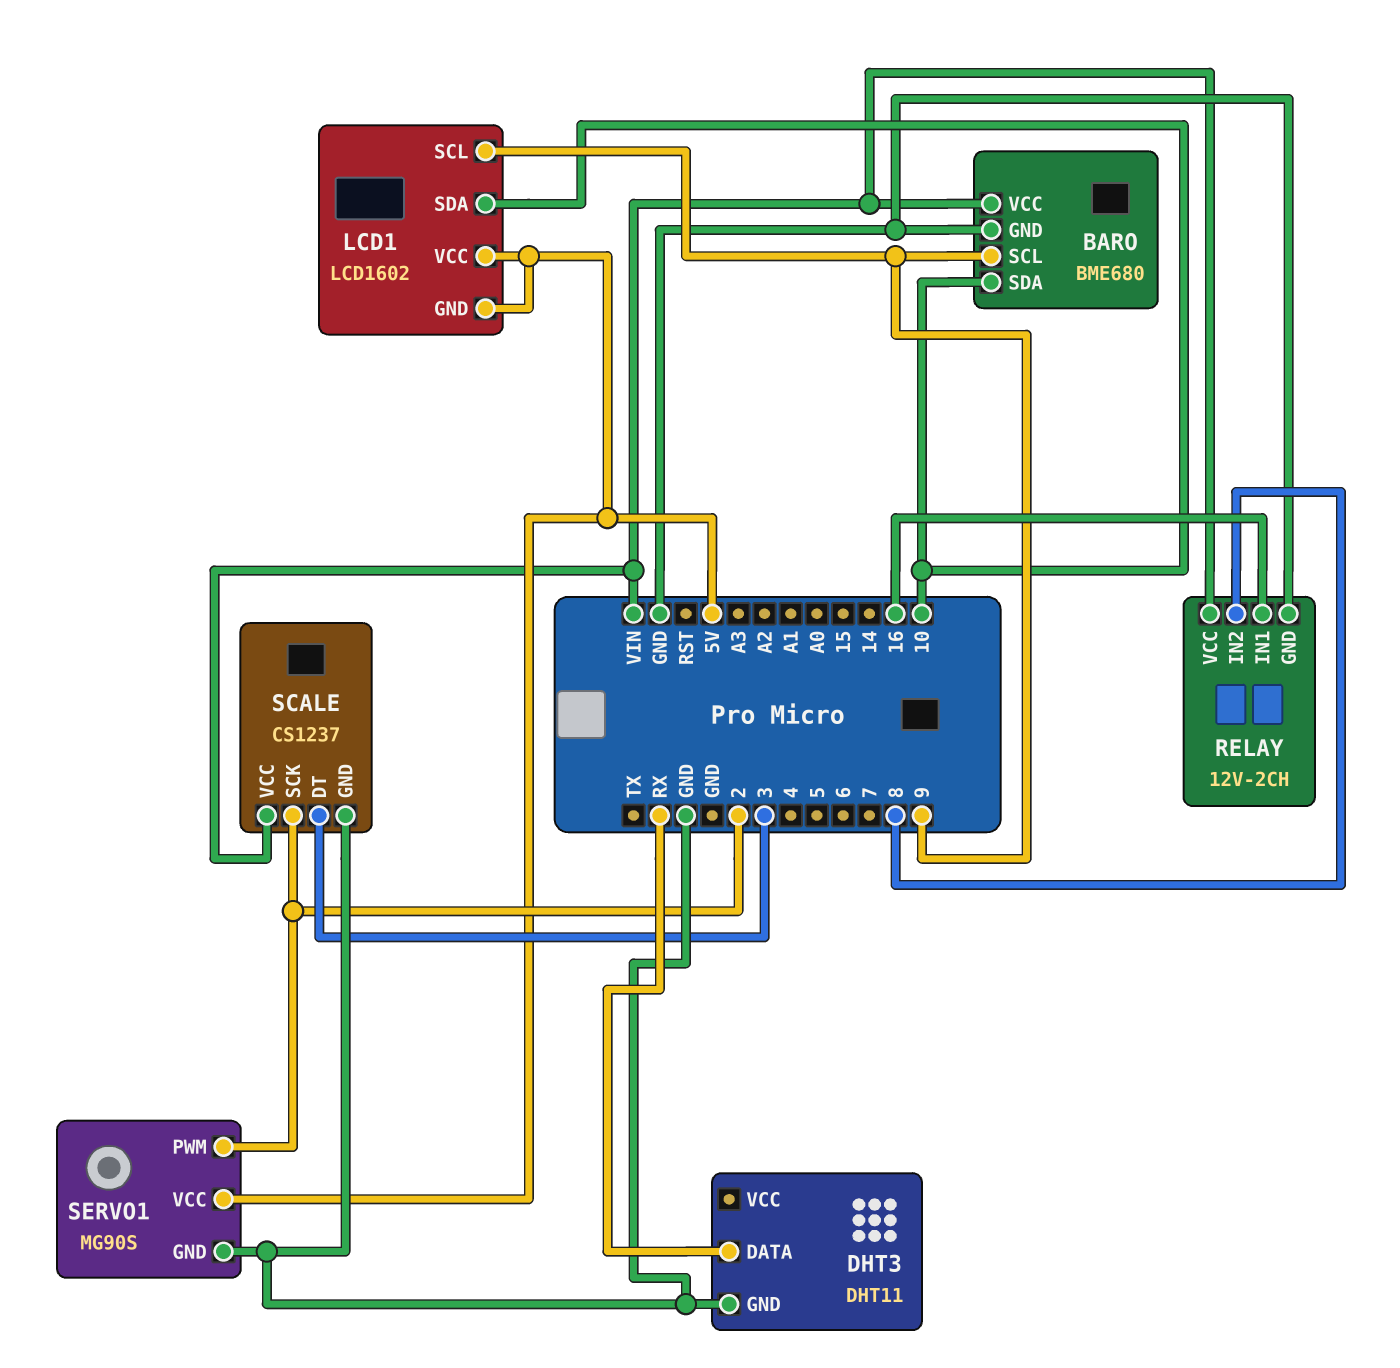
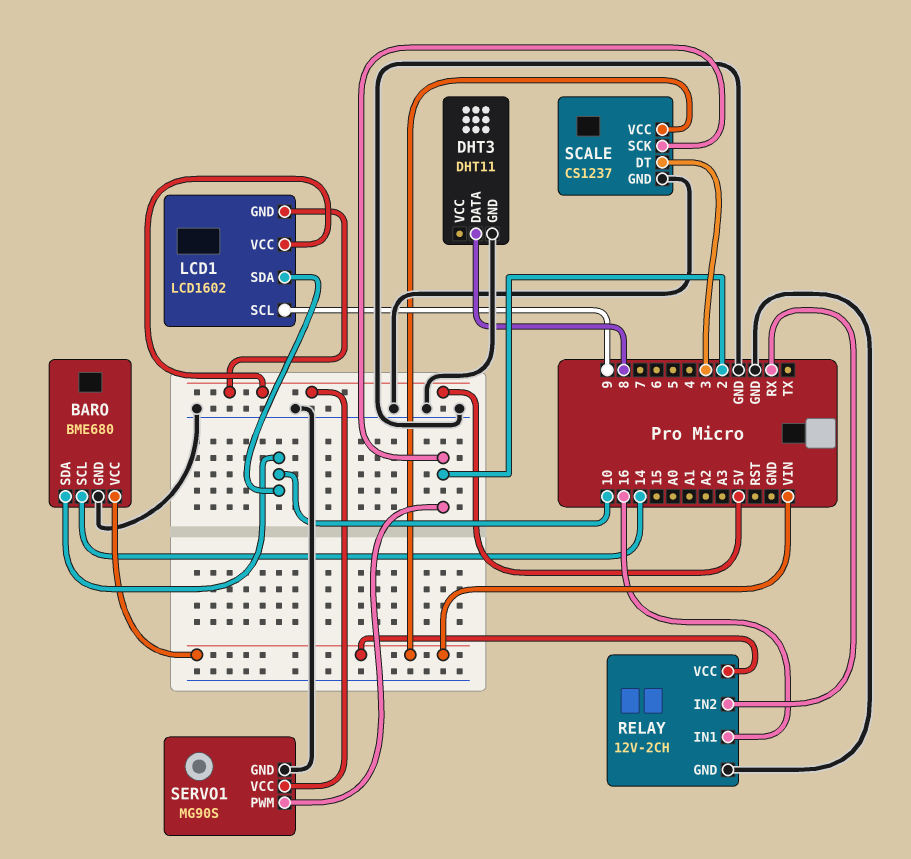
BARO pin SCL: 9 -> 14
DHT3 pin DATA: RX -> 8
RELAY pin IN2: 8 -> RX

